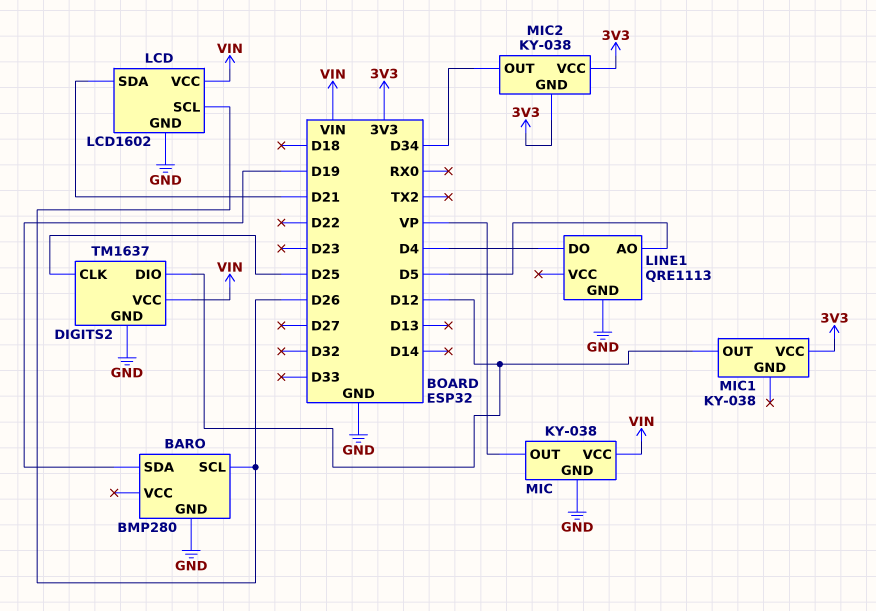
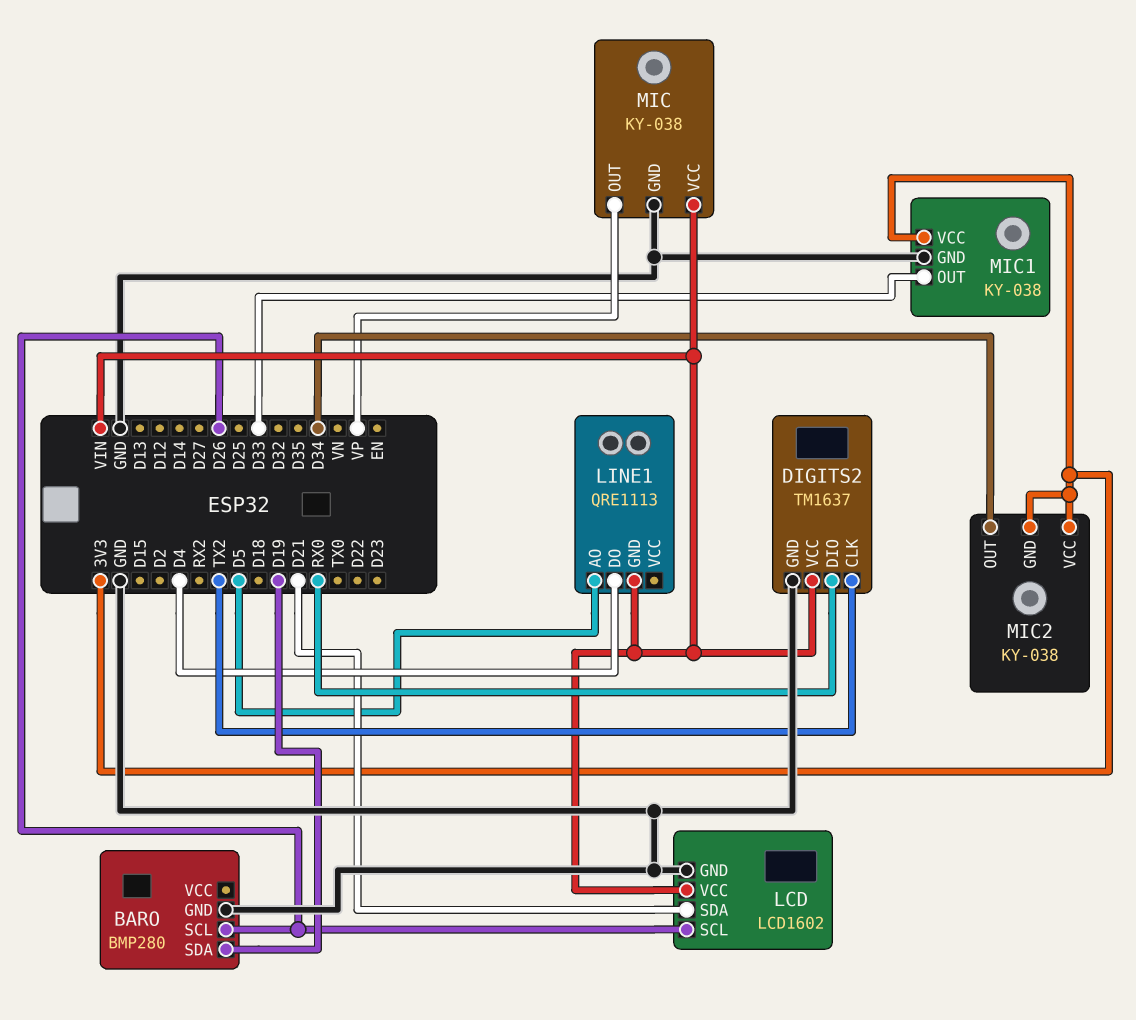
DIGITS2 pin CLK: D25 -> TX2
DIGITS2 pin DIO: D12 -> RX0
LINE1 pin GND: GND -> VIN
MIC1 pin GND: none -> GND
MIC1 pin OUT: D12 -> D33

